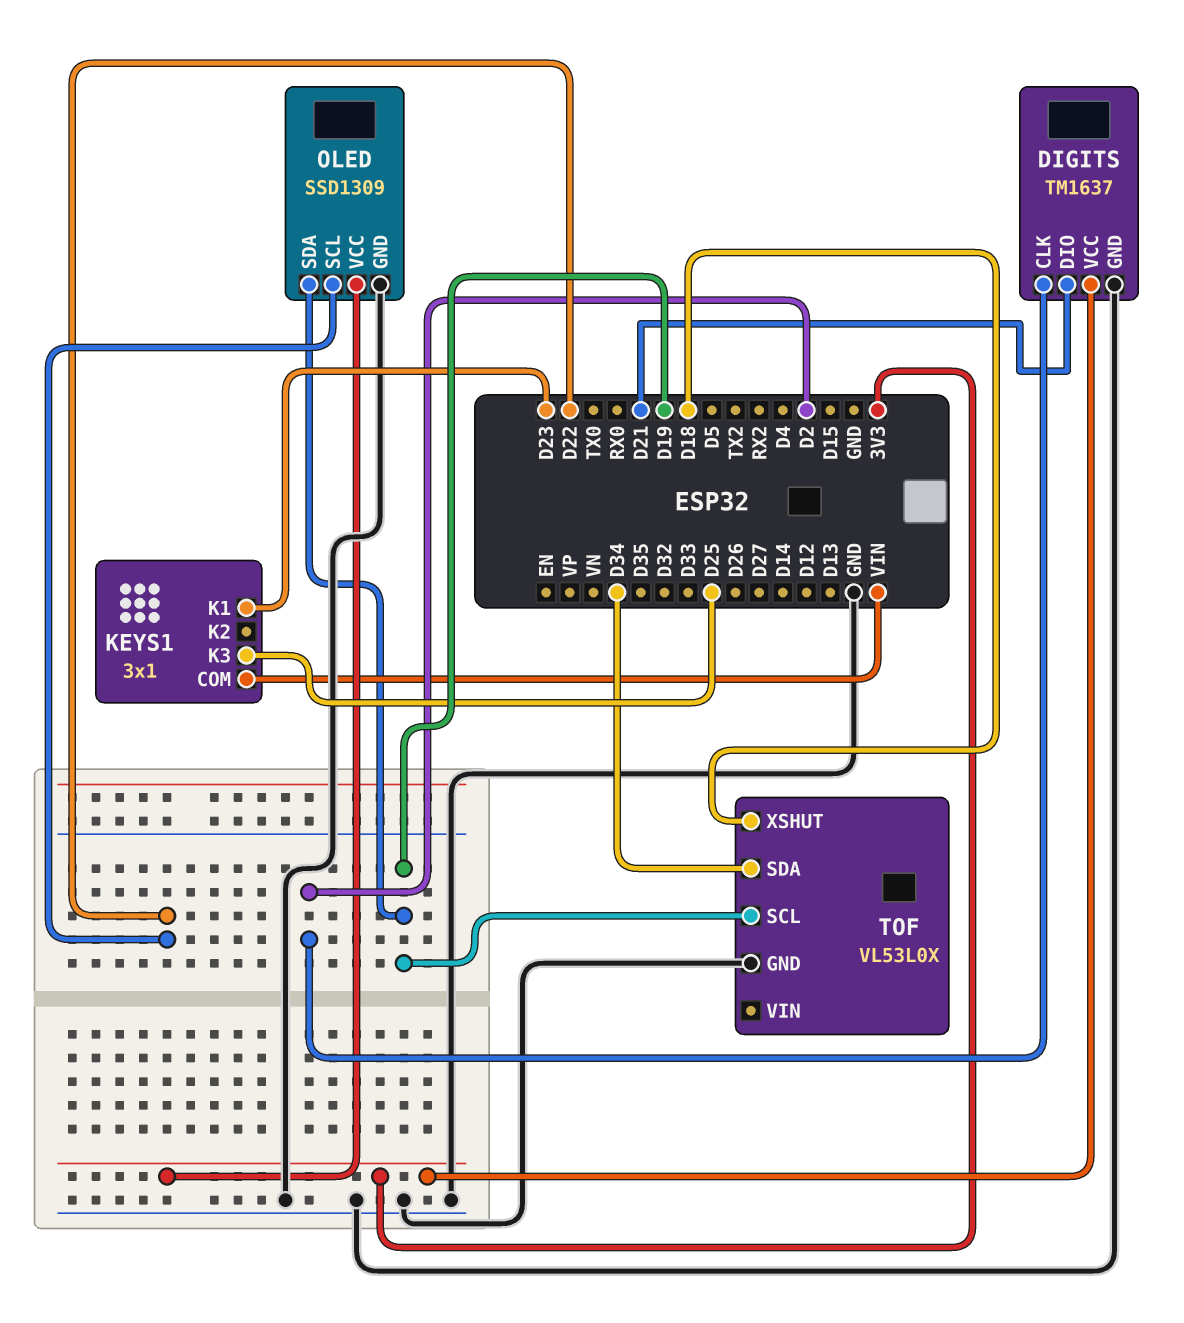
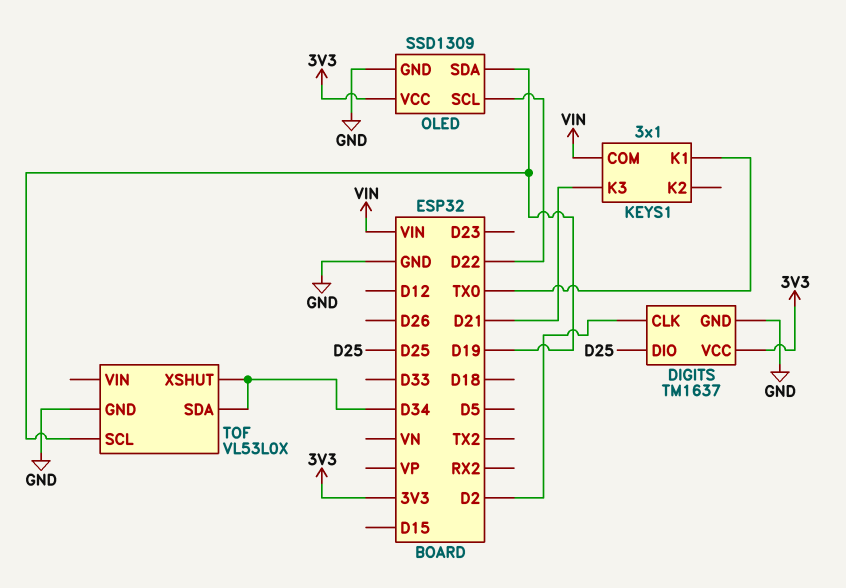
DIGITS pin DIO: D21 -> D25
KEYS1 pin K1: D23 -> TX0
KEYS1 pin K3: D25 -> D21
TOF pin XSHUT: D18 -> D34

